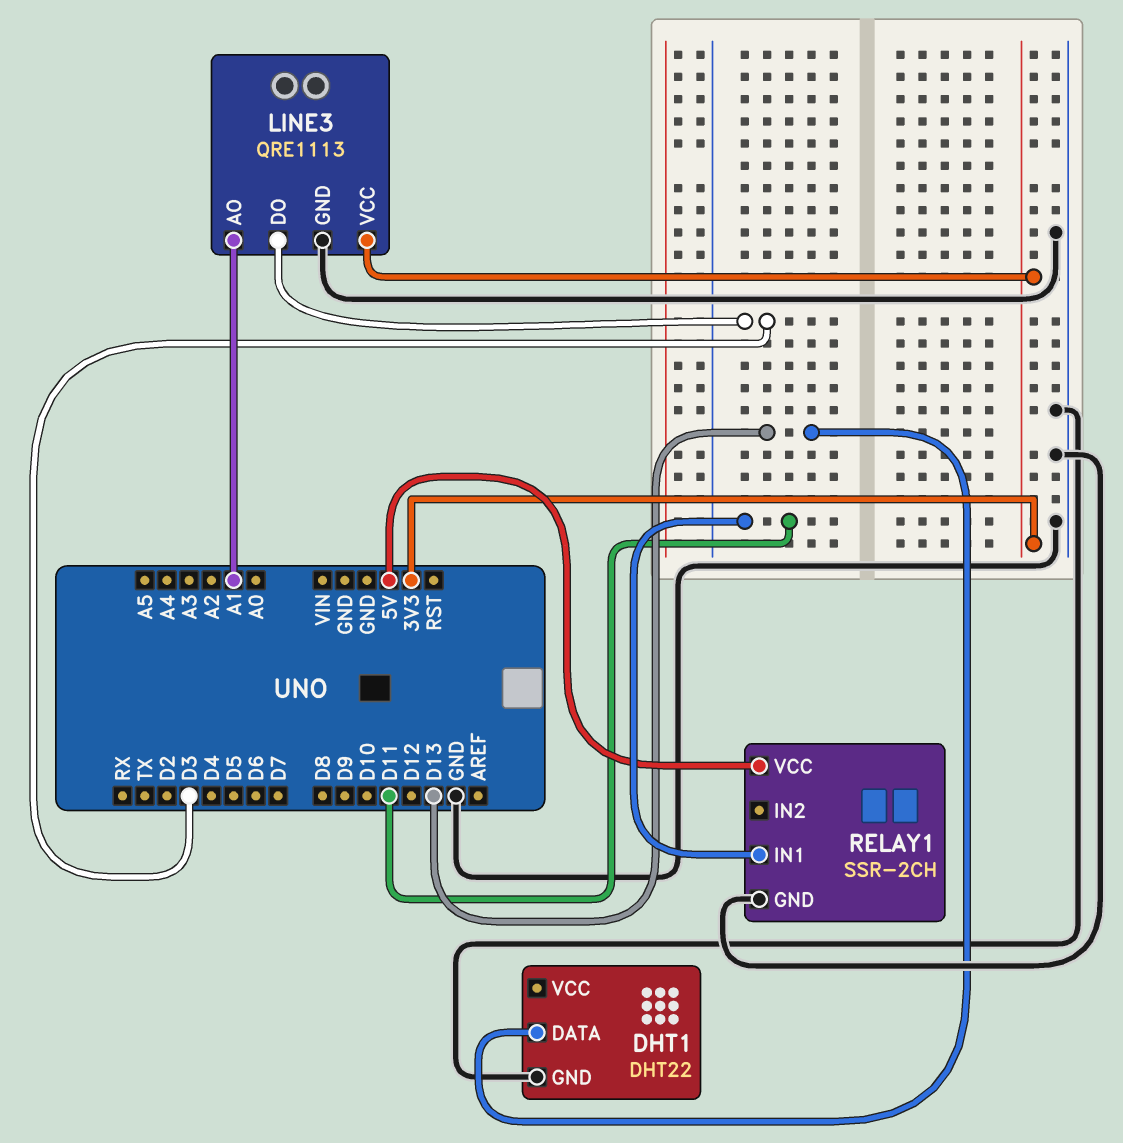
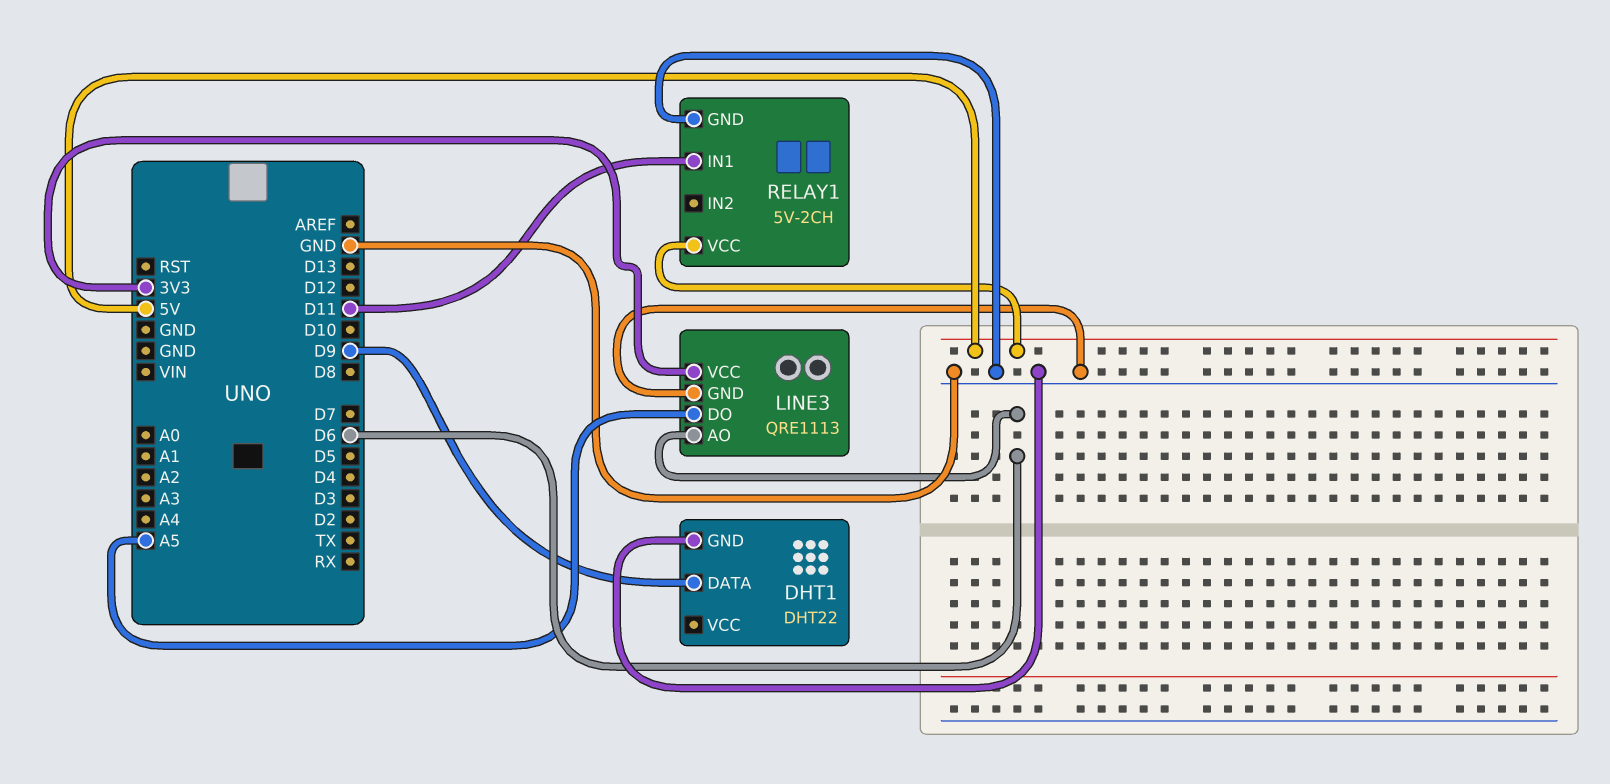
DHT1 pin DATA: D13 -> D9
LINE3 pin AO: A1 -> D6
LINE3 pin DO: D3 -> A5
RELAY1: SSR-2CH -> 5V-2CH

